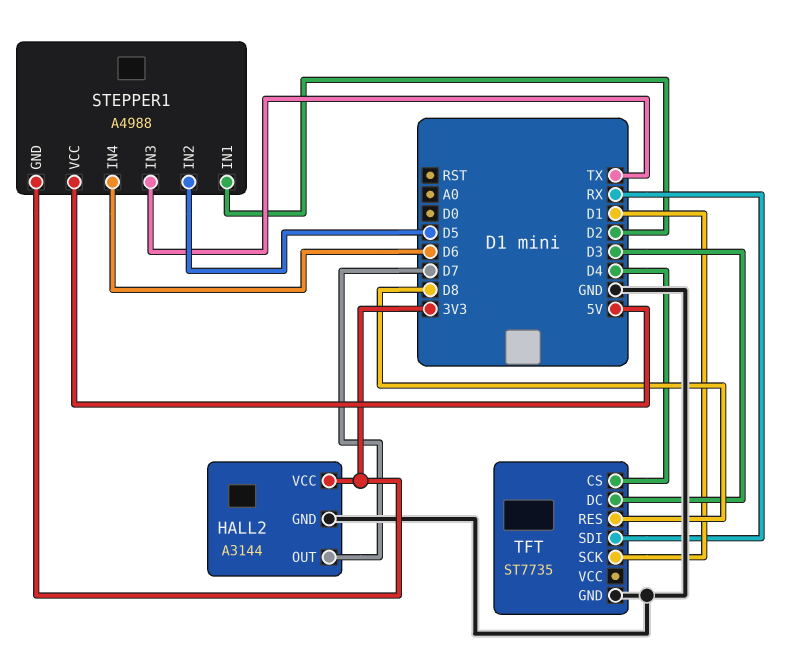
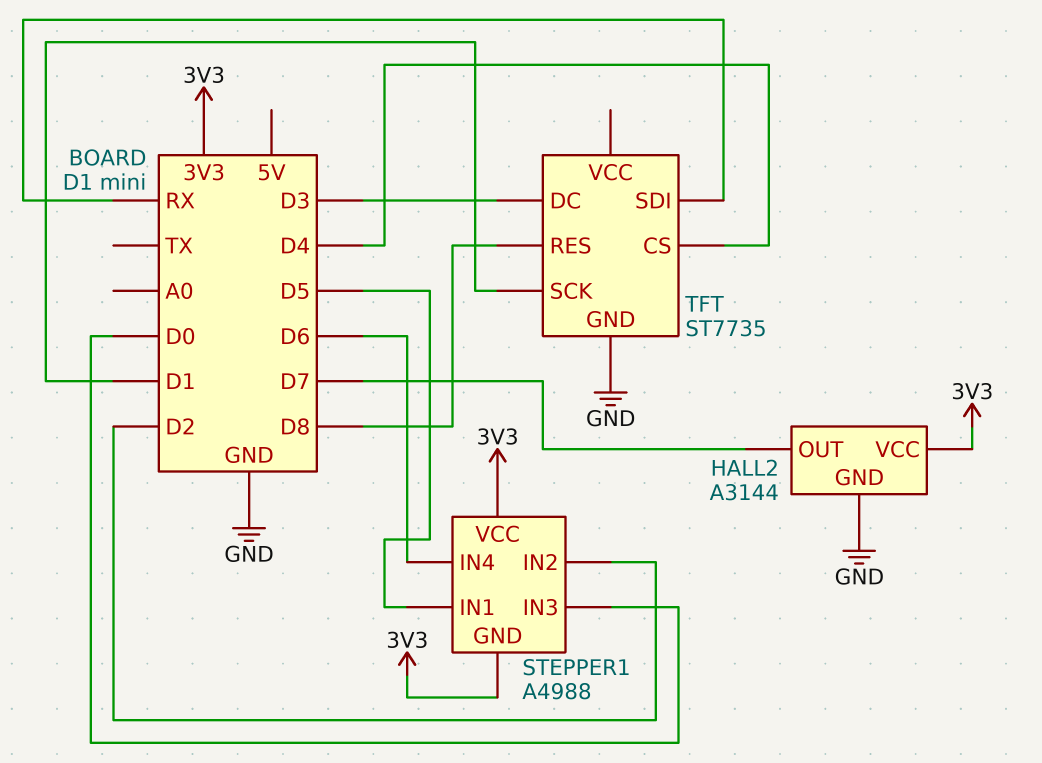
STEPPER1 pin IN1: D2 -> D5
STEPPER1 pin IN2: D5 -> D2
STEPPER1 pin IN3: TX -> D0
STEPPER1 pin VCC: 5V -> 3V3

